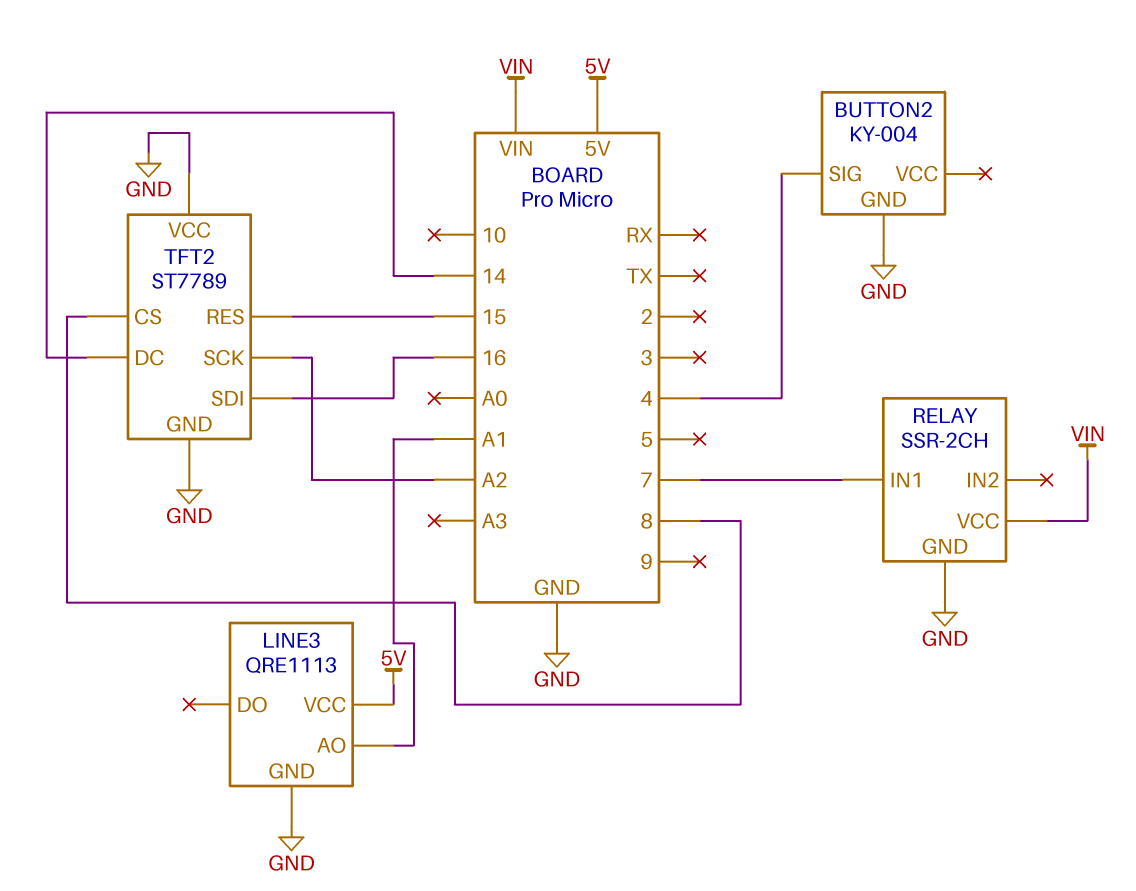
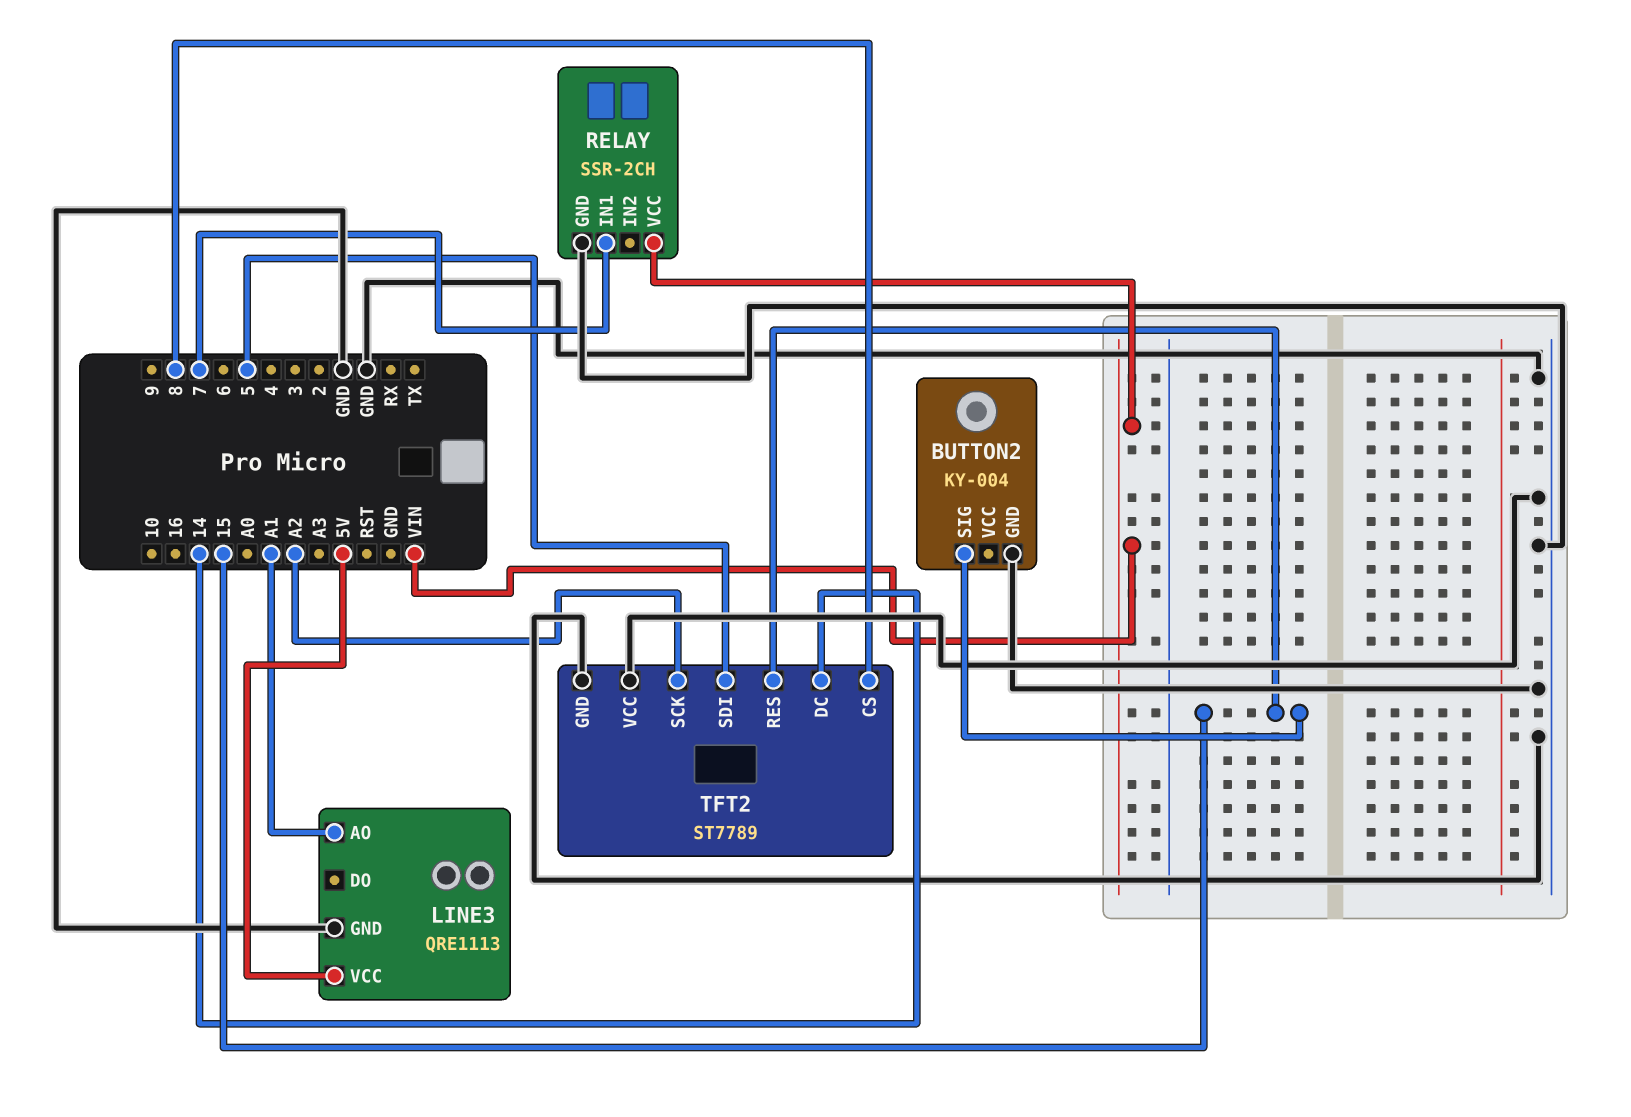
BUTTON2 pin SIG: 4 -> 15
TFT2 pin SDI: 16 -> 5

